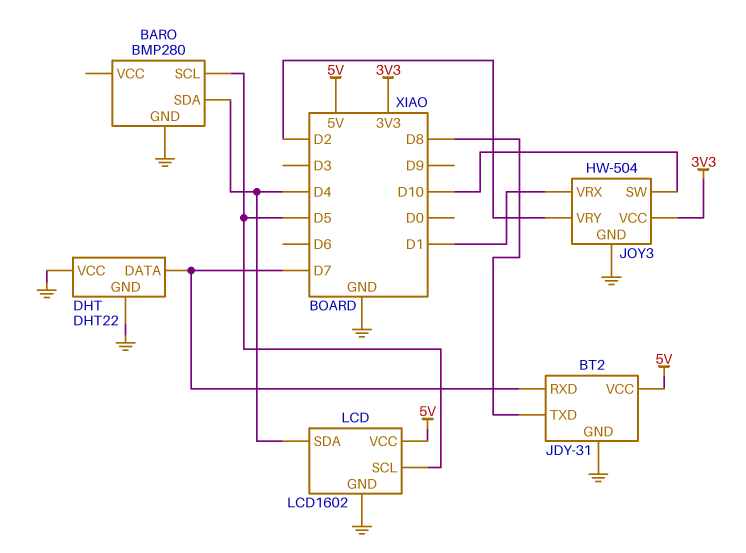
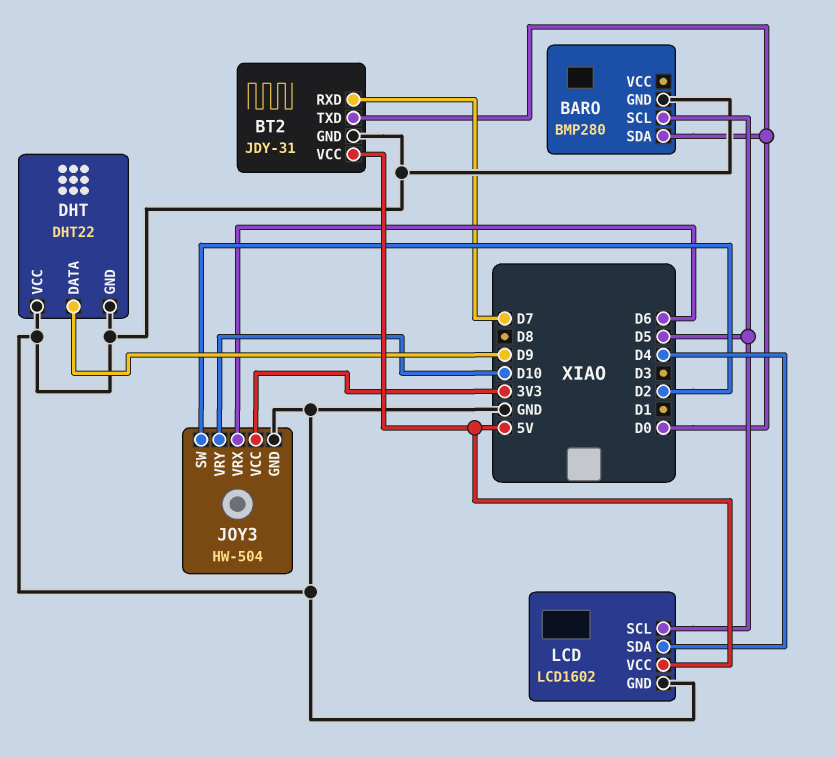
BARO pin SDA: D4 -> D0
BT2 pin TXD: D8 -> D0
DHT pin DATA: D7 -> D9
JOY3 pin SW: D10 -> D2
JOY3 pin VRX: D1 -> D6
JOY3 pin VRY: D2 -> D10

